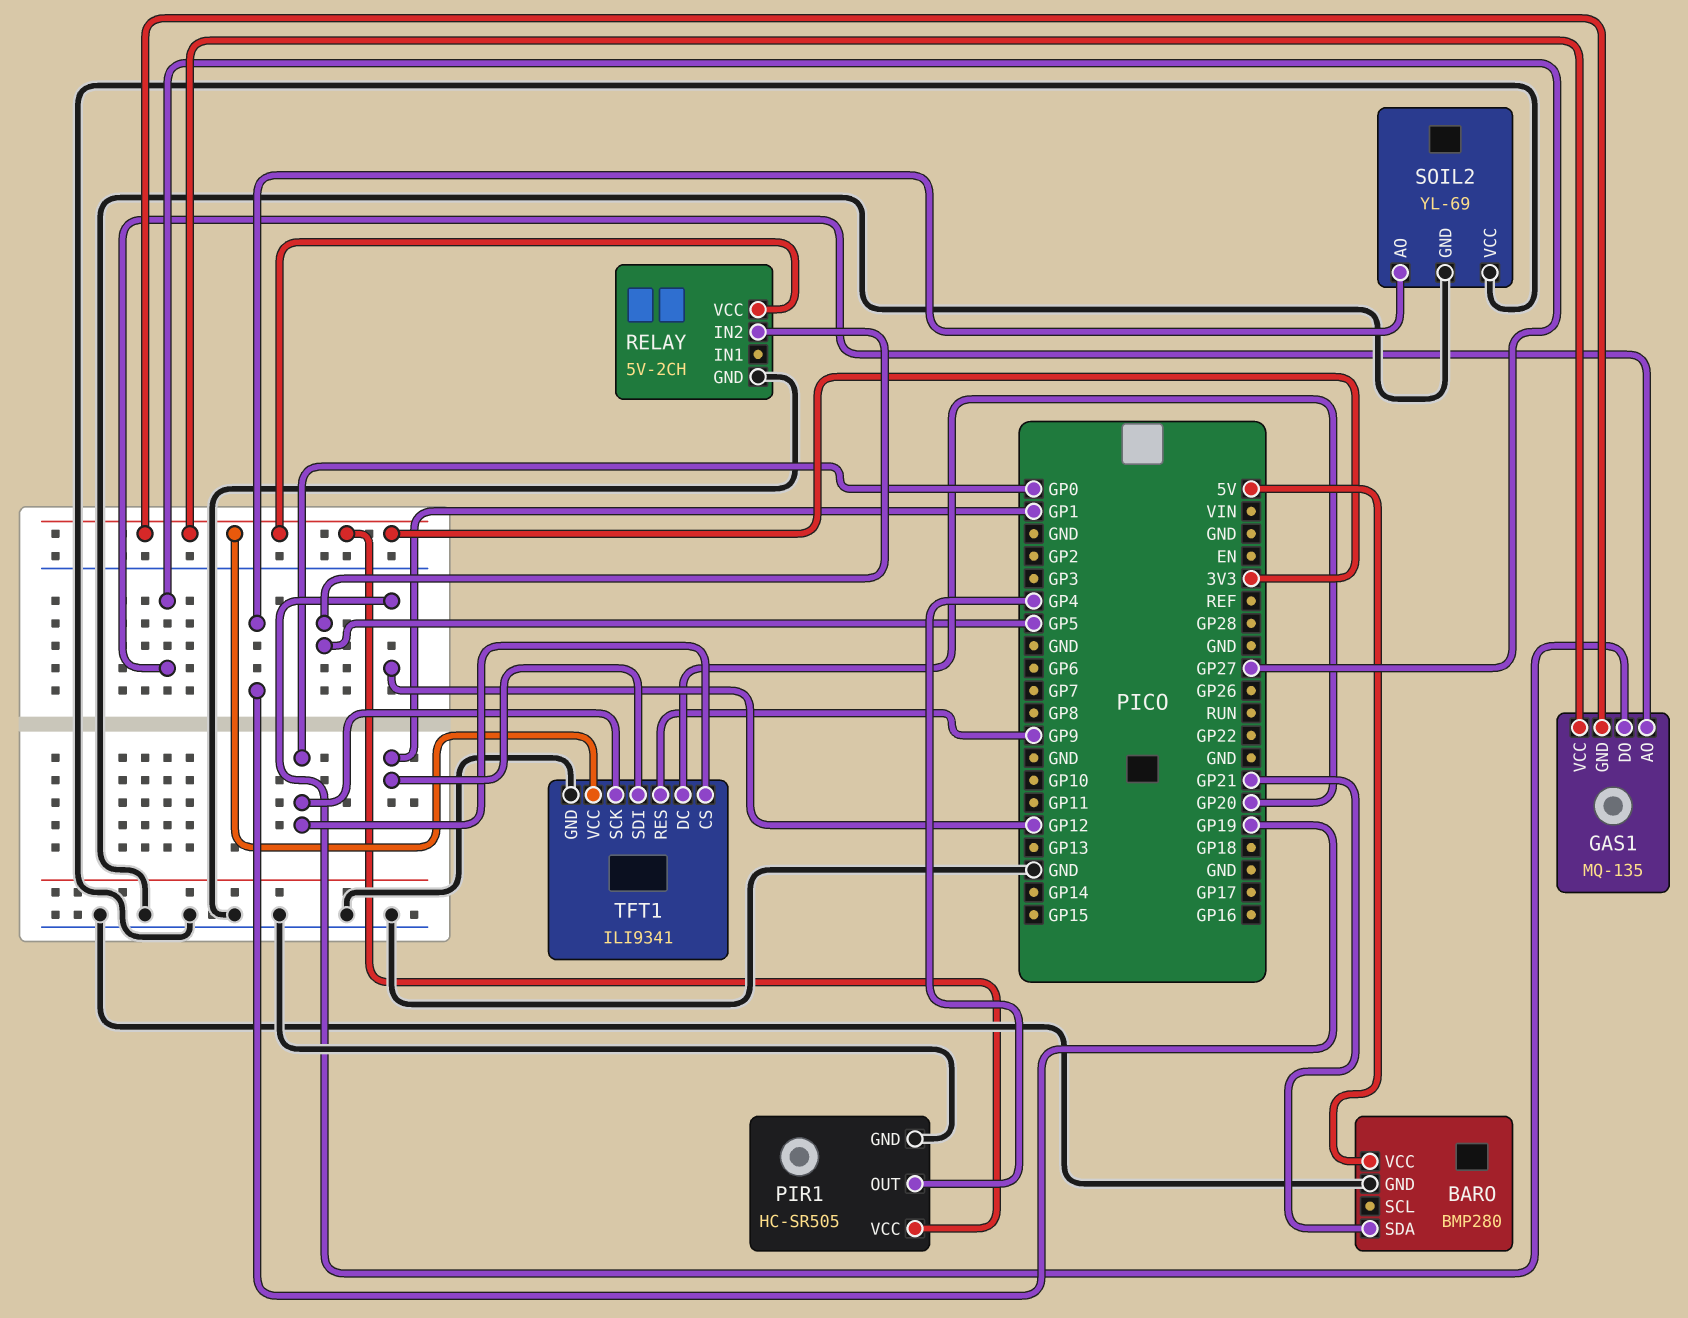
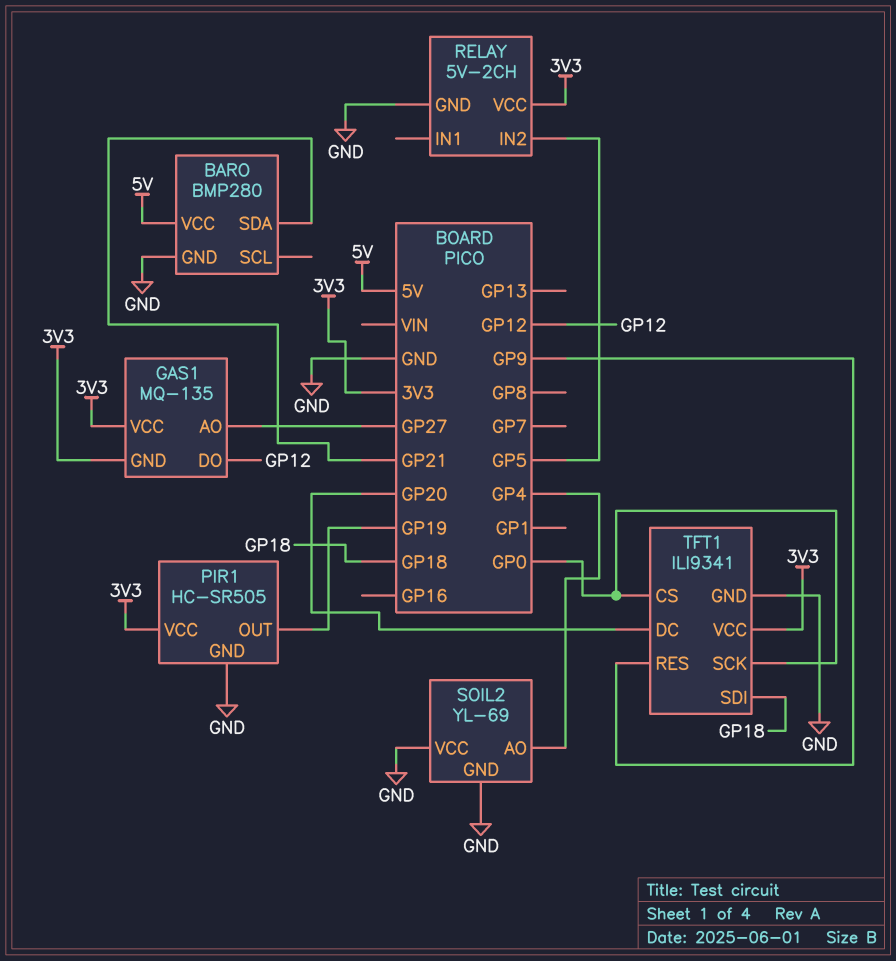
PIR1 pin OUT: GP4 -> GP19
SOIL2 pin AO: GP19 -> GP4
TFT1 pin SDI: GP1 -> GP18

